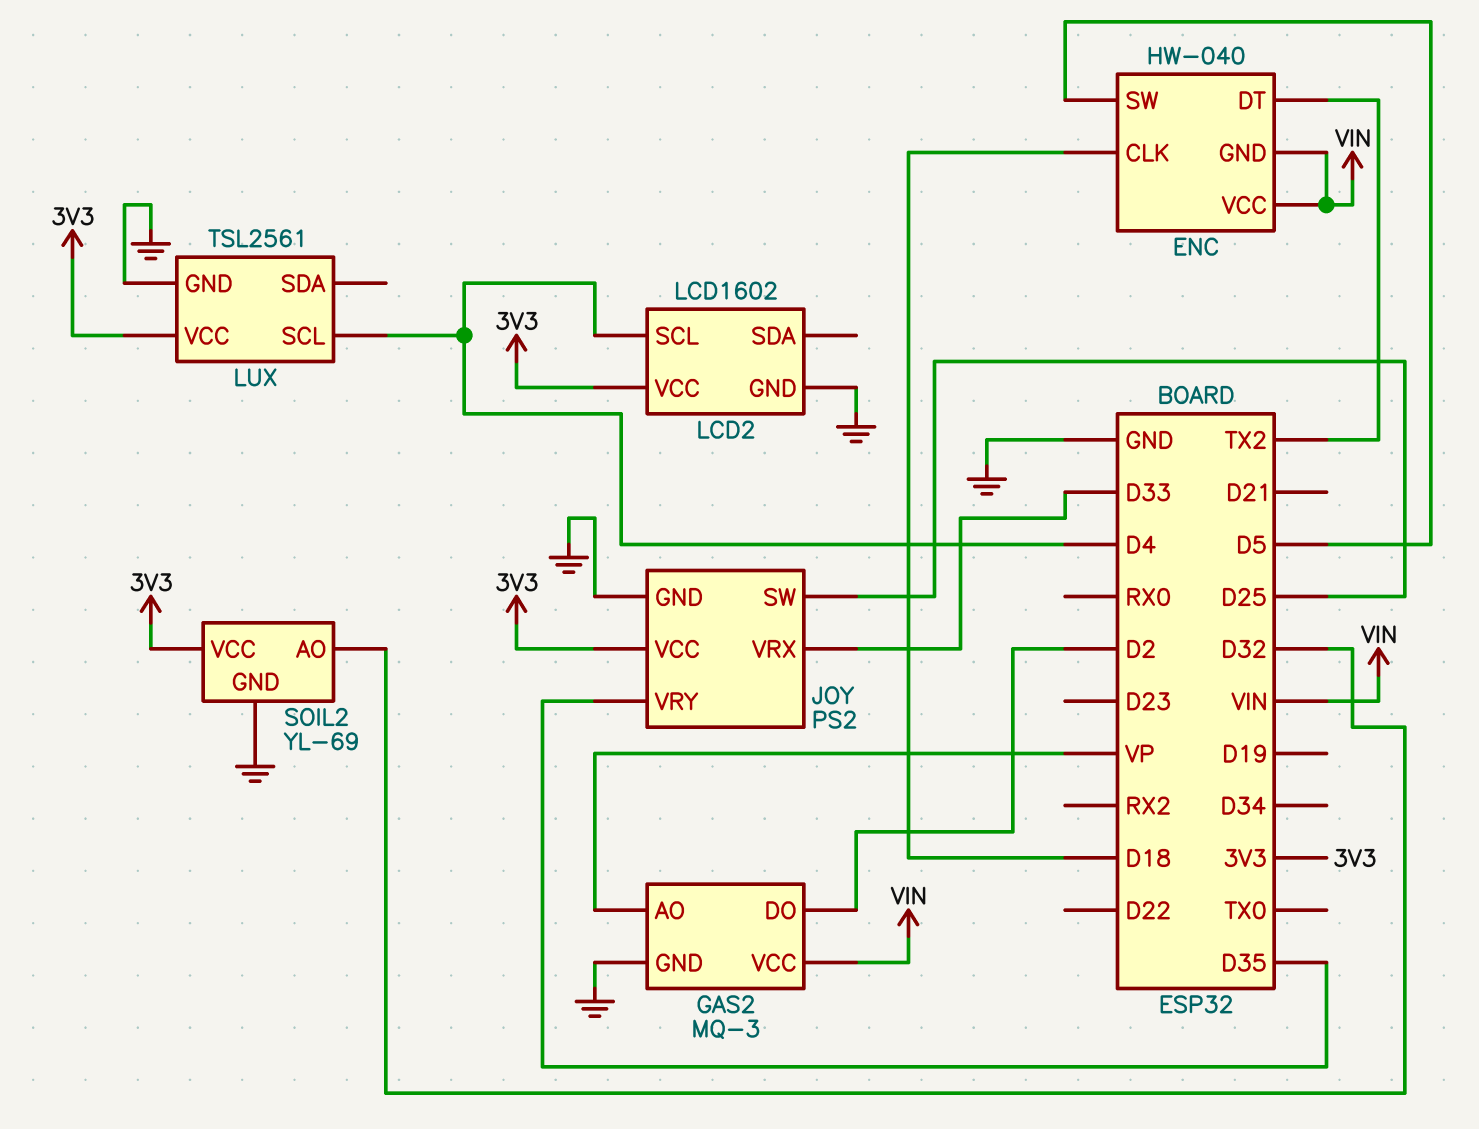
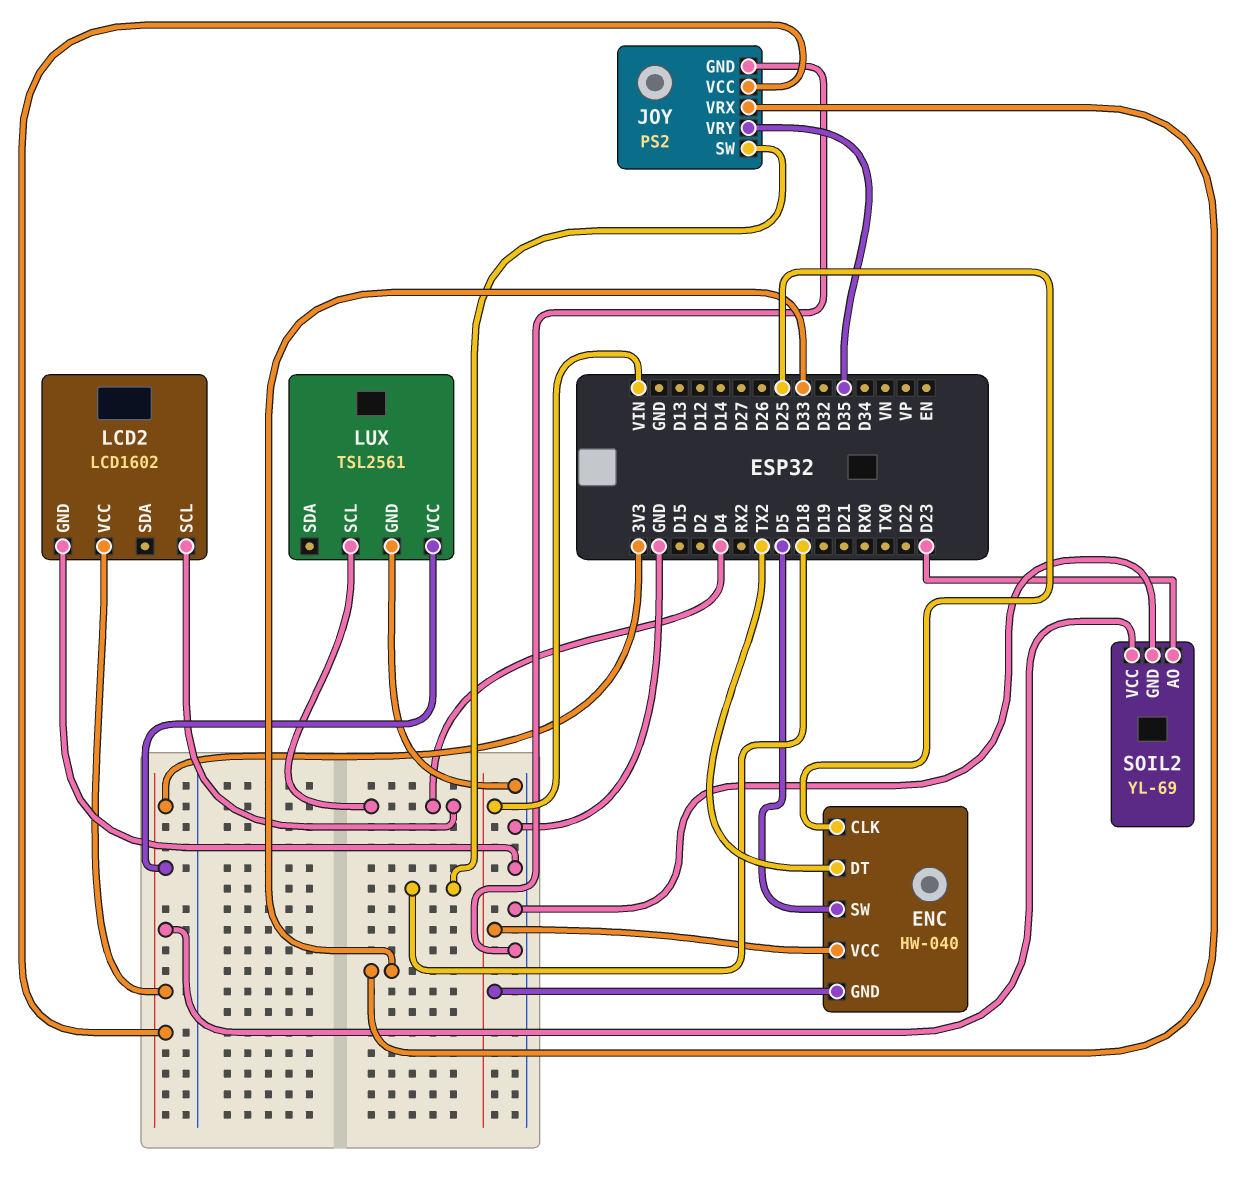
ENC pin CLK: D18 -> D25
GAS2: MQ-3 -> none
GAS2 pin AO: VP -> none
GAS2 pin DO: D2 -> none
GAS2 pin GND: GND -> none
GAS2 pin VCC: VIN -> none
JOY pin SW: D25 -> D18
SOIL2 pin AO: D32 -> D23

